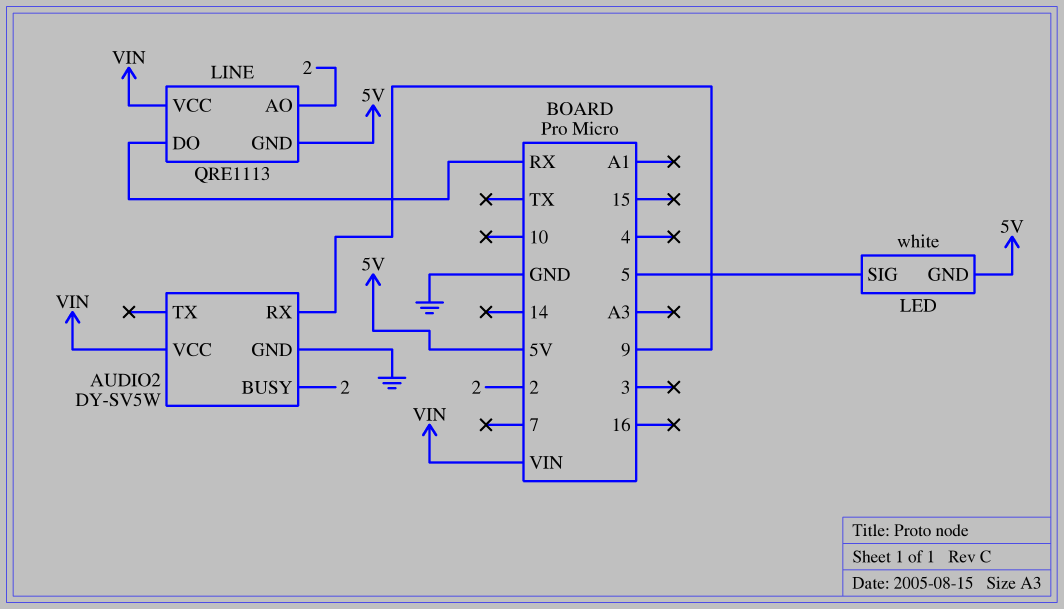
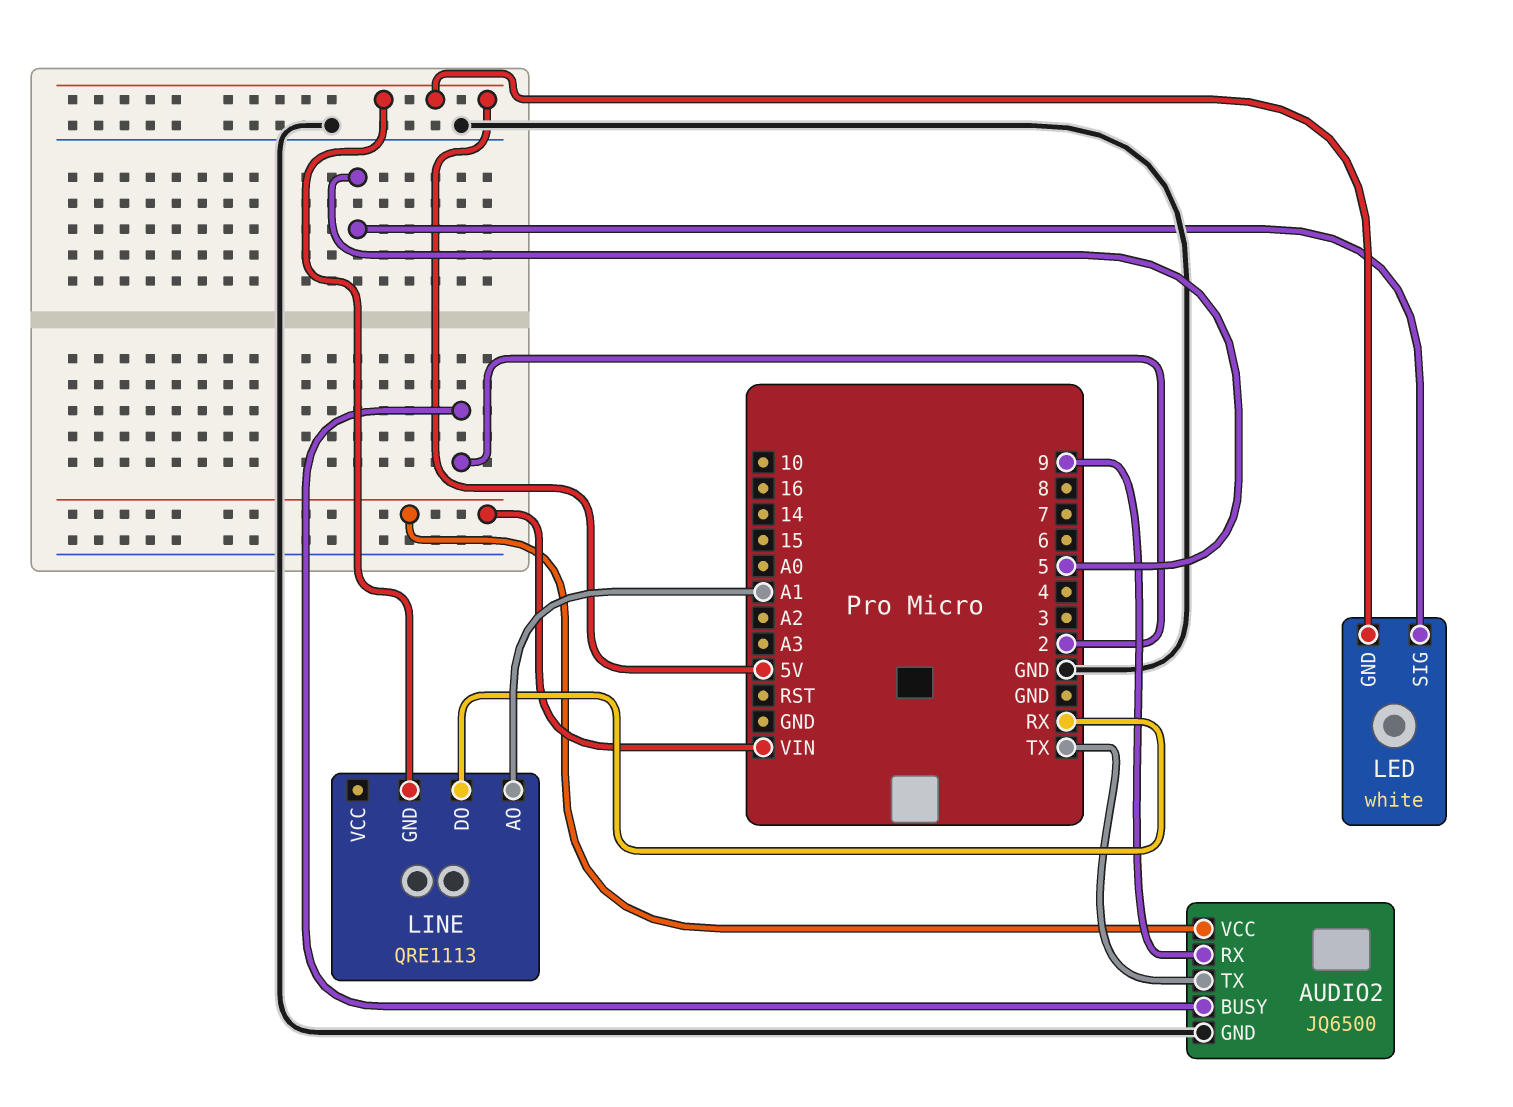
AUDIO2: DY-SV5W -> JQ6500
AUDIO2 pin TX: none -> TX
LINE pin AO: 2 -> A1
LINE pin VCC: VIN -> none

